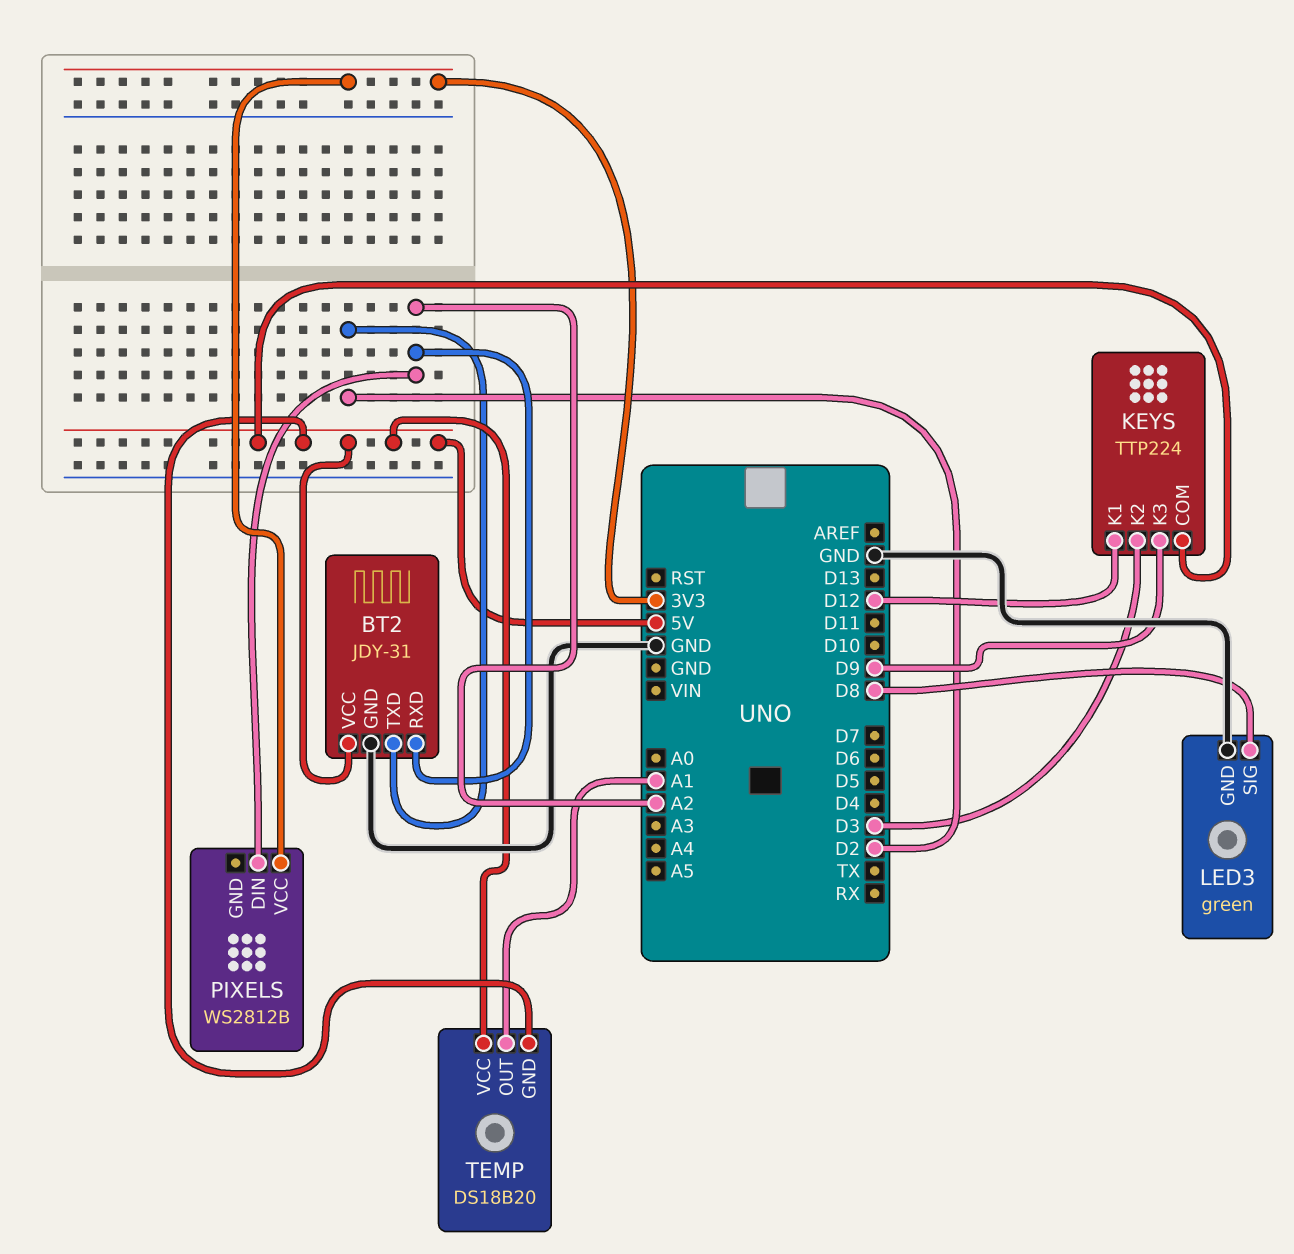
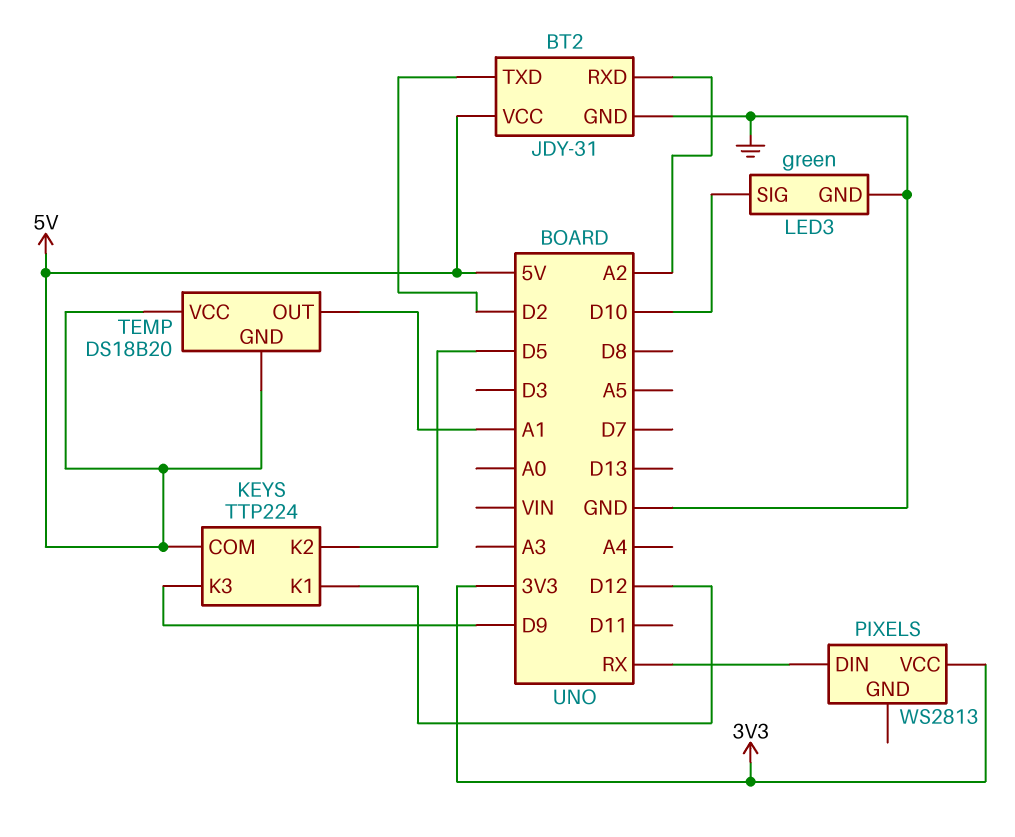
KEYS pin K2: D3 -> D5
LED3 pin SIG: D8 -> D10
PIXELS: WS2812B -> WS2813
PIXELS pin DIN: A2 -> RX

